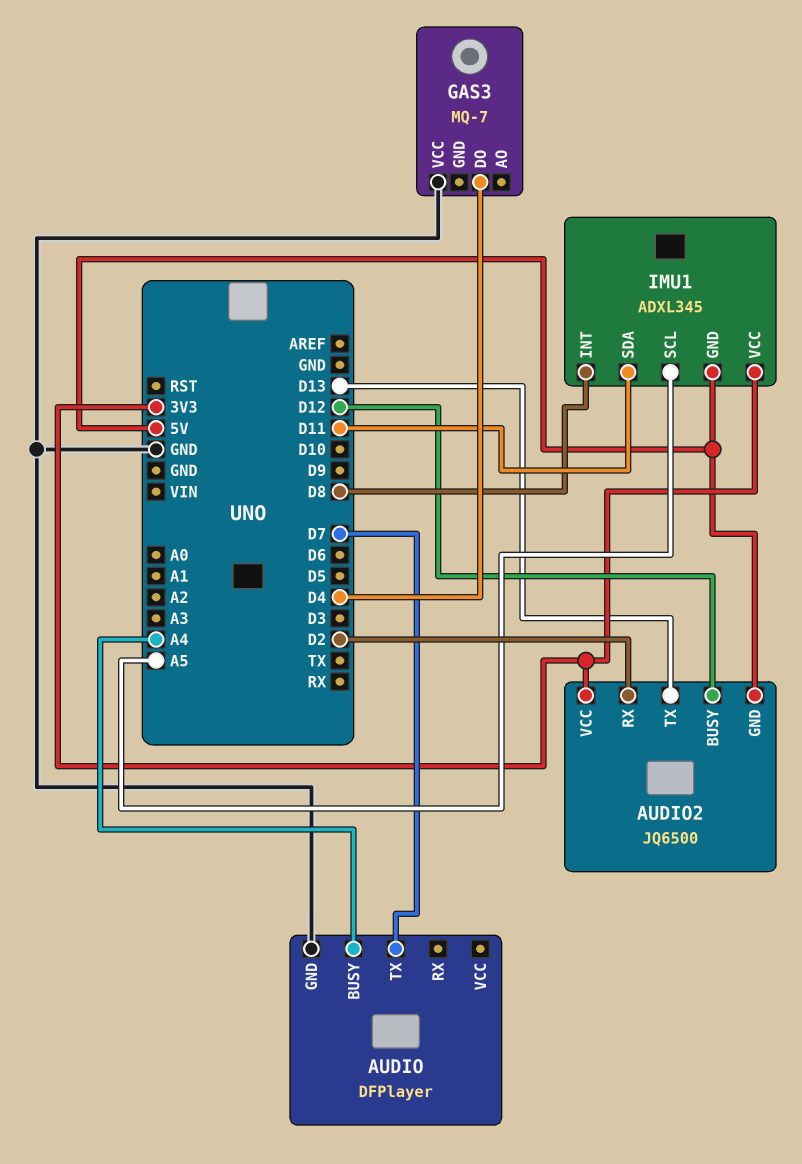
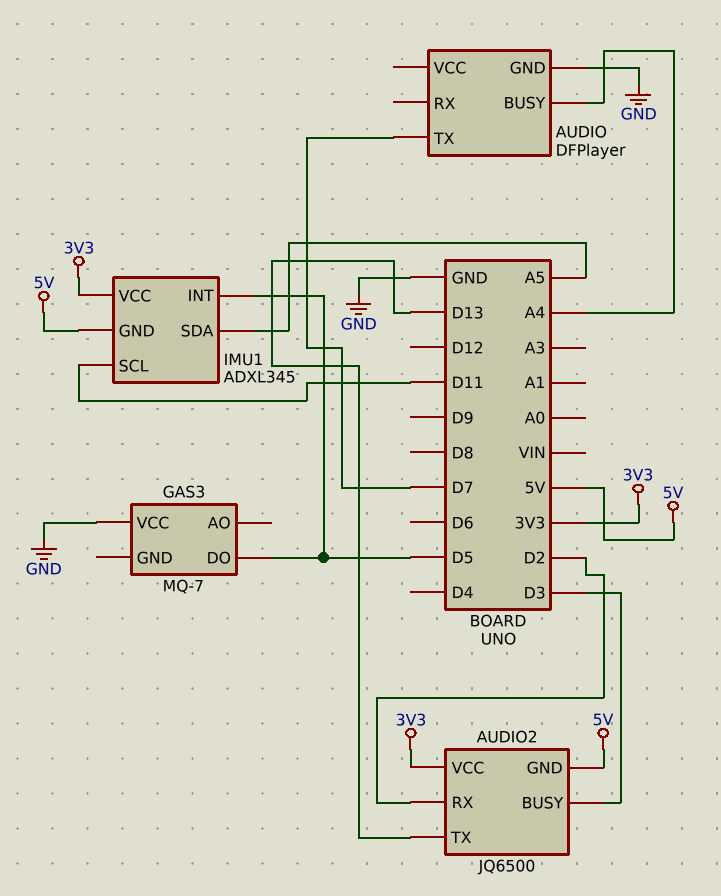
AUDIO2 pin BUSY: D12 -> D3
GAS3 pin DO: D4 -> D5
IMU1 pin INT: D8 -> D5
IMU1 pin SCL: A5 -> D11
IMU1 pin SDA: D11 -> A5

